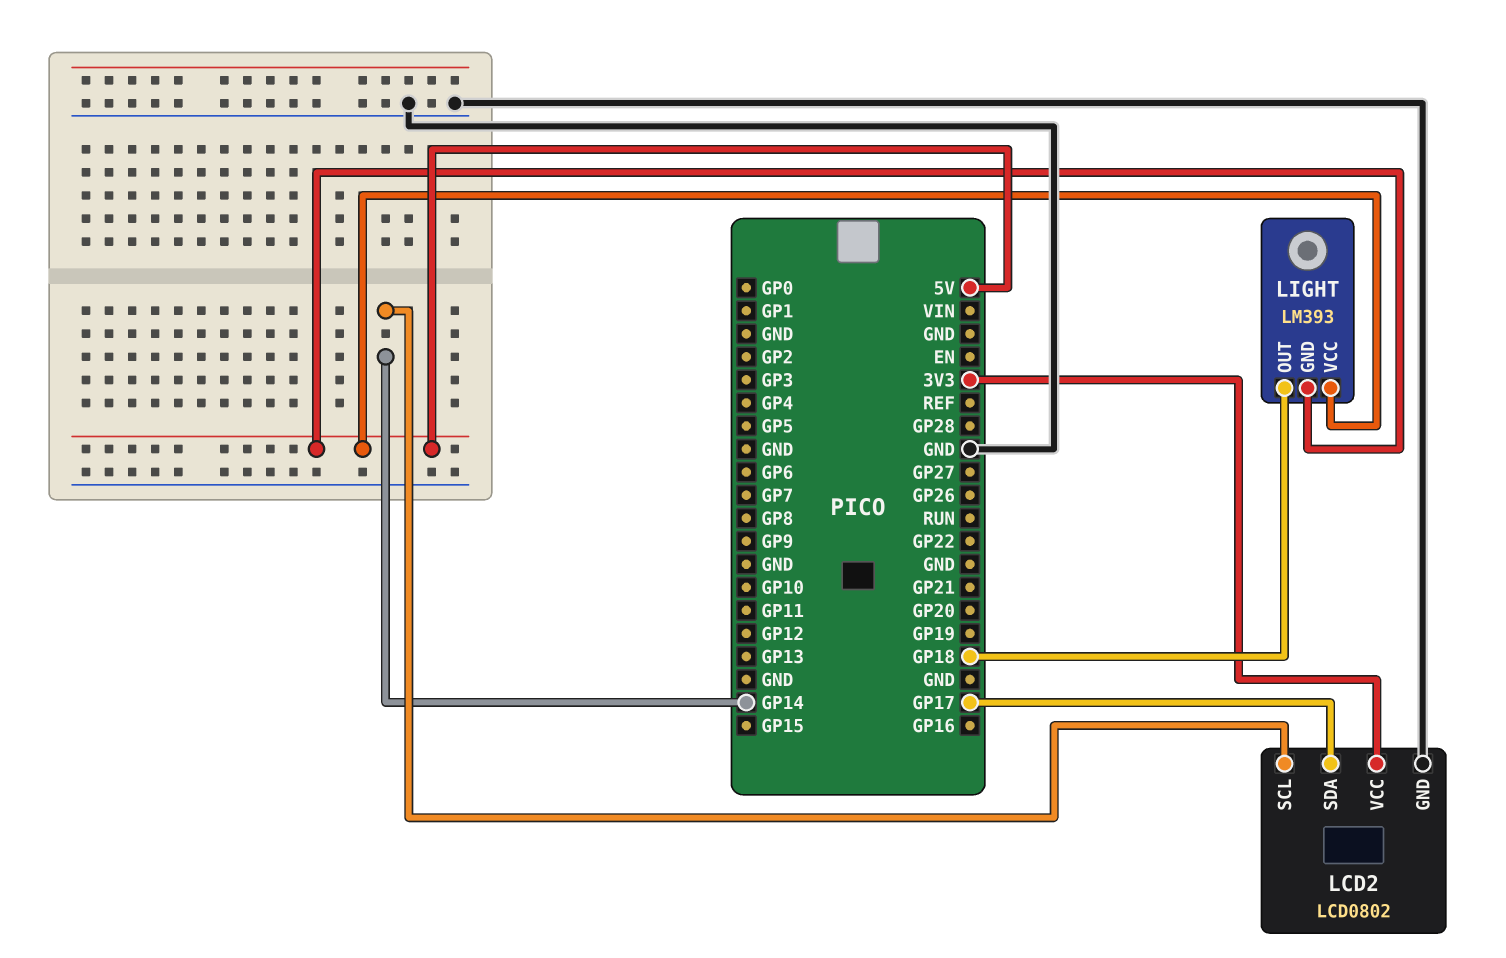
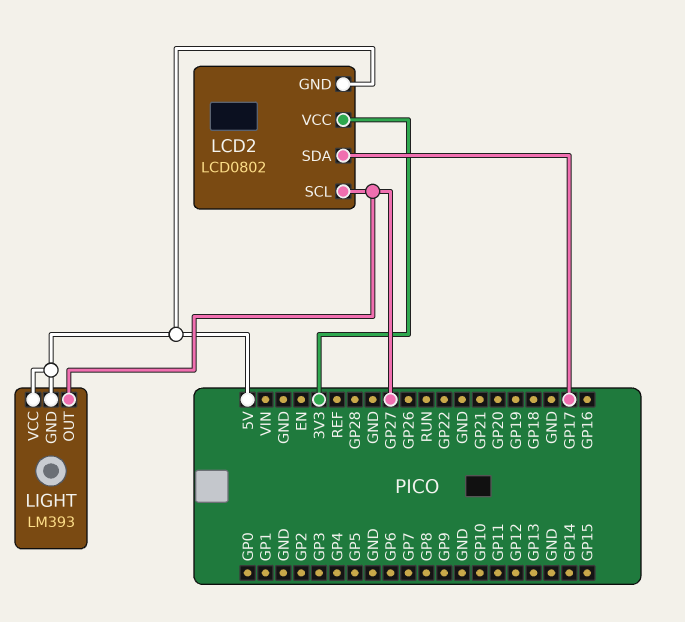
LCD2 pin GND: GND -> 5V
LCD2 pin SCL: GP14 -> GP27
LIGHT pin OUT: GP18 -> GP27

